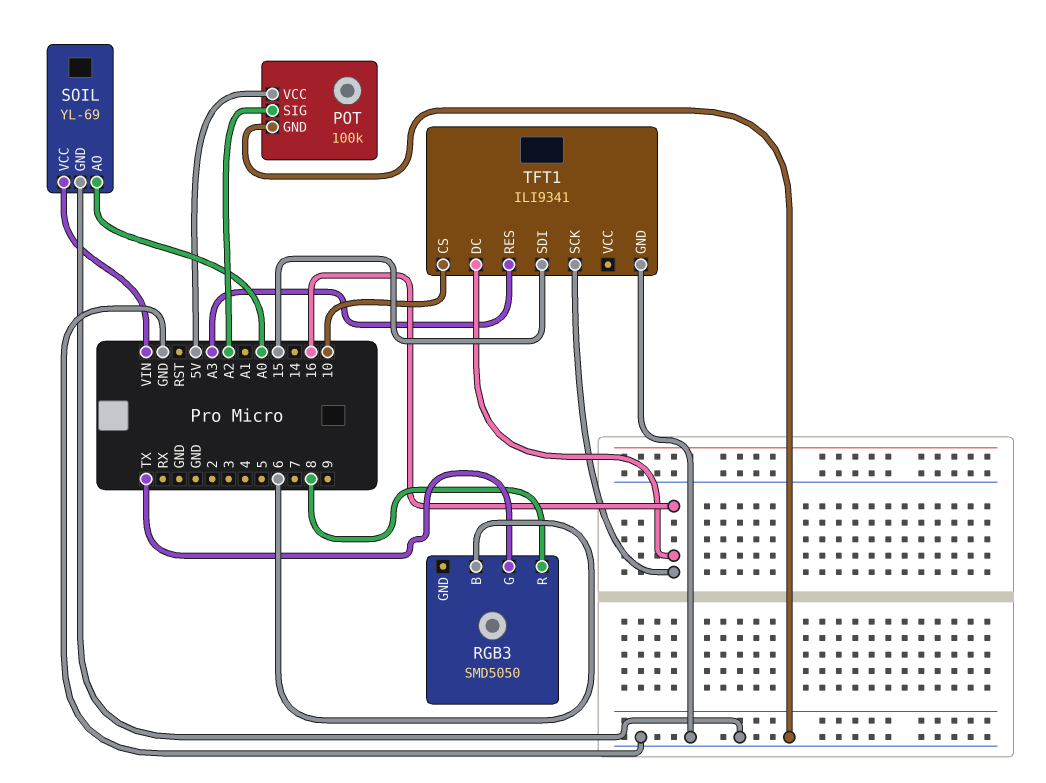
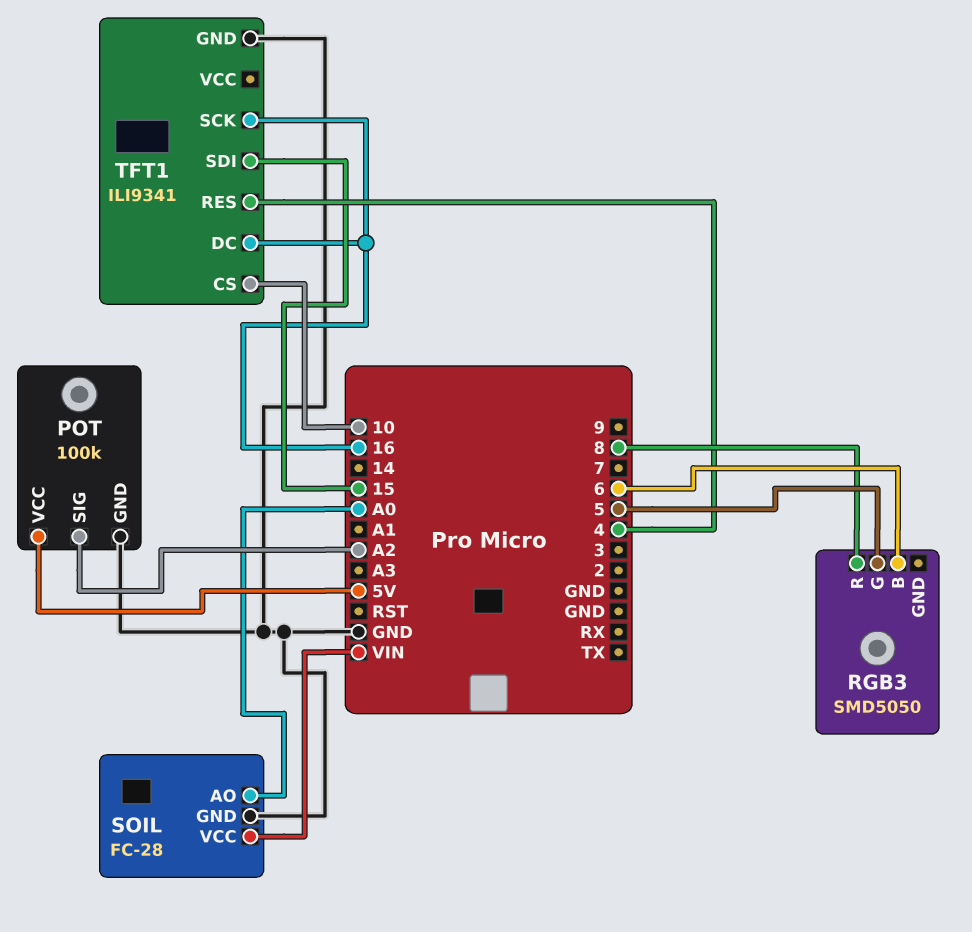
RGB3 pin G: TX -> 5
SOIL: YL-69 -> FC-28
TFT1 pin RES: A3 -> 4

